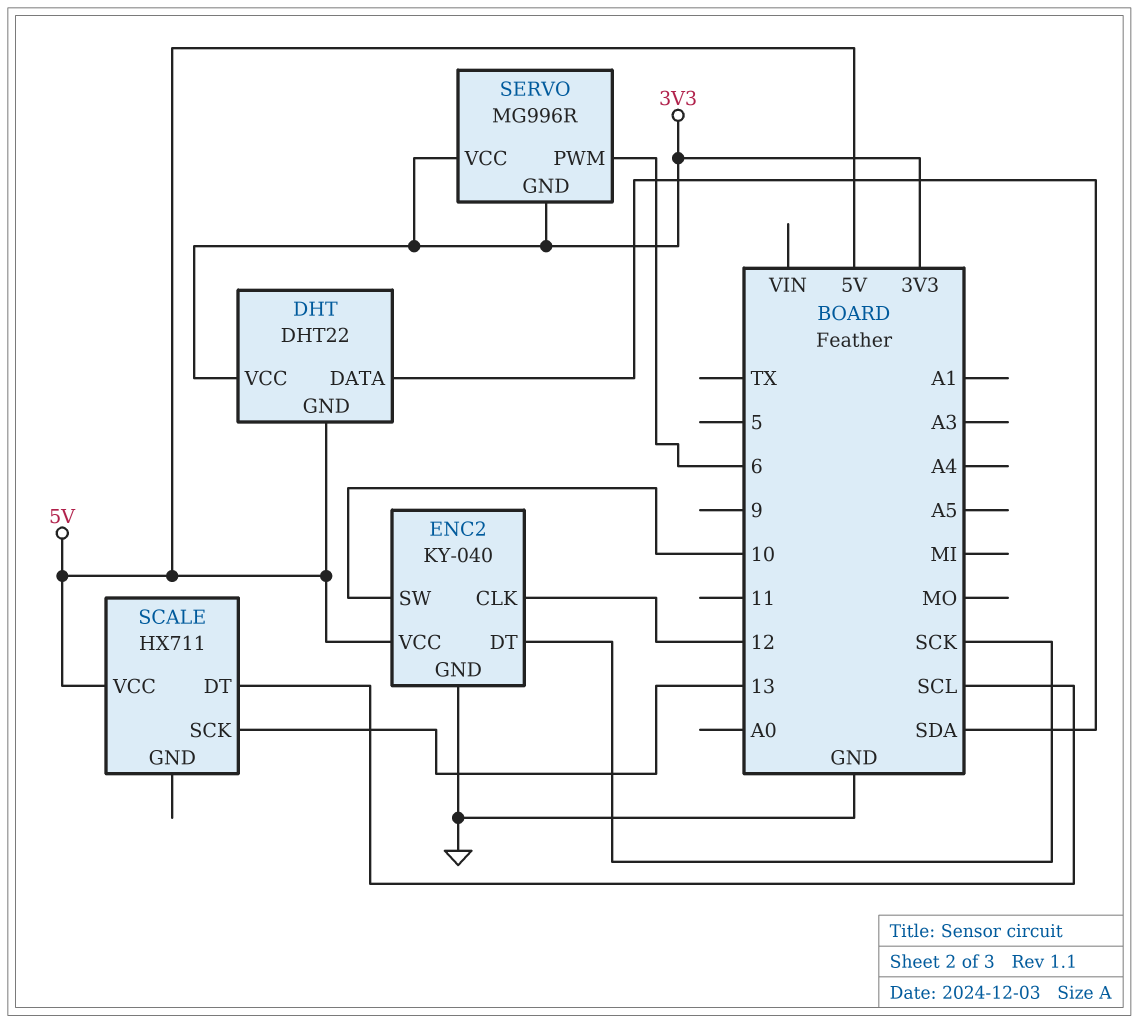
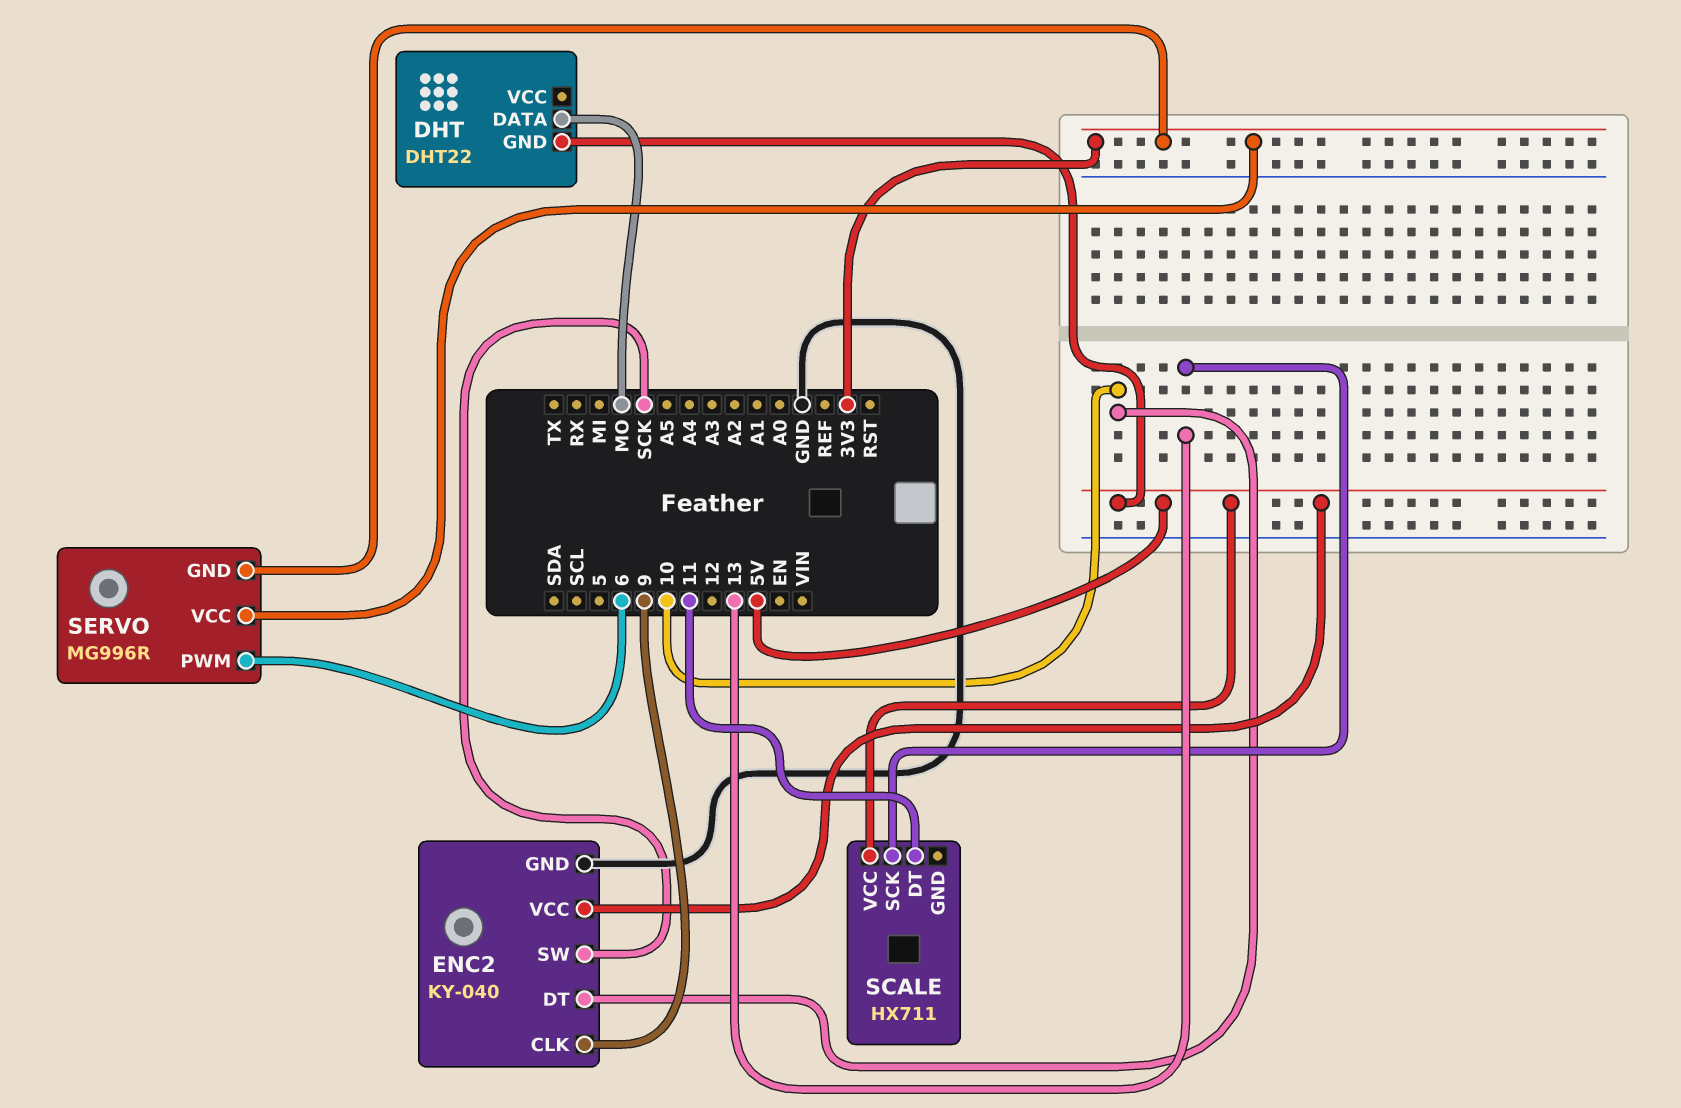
DHT pin DATA: SDA -> MO
DHT pin VCC: 3V3 -> none
ENC2 pin CLK: 12 -> 9
ENC2 pin DT: SCK -> 10
ENC2 pin SW: 10 -> SCK
SCALE pin DT: SCL -> 11

